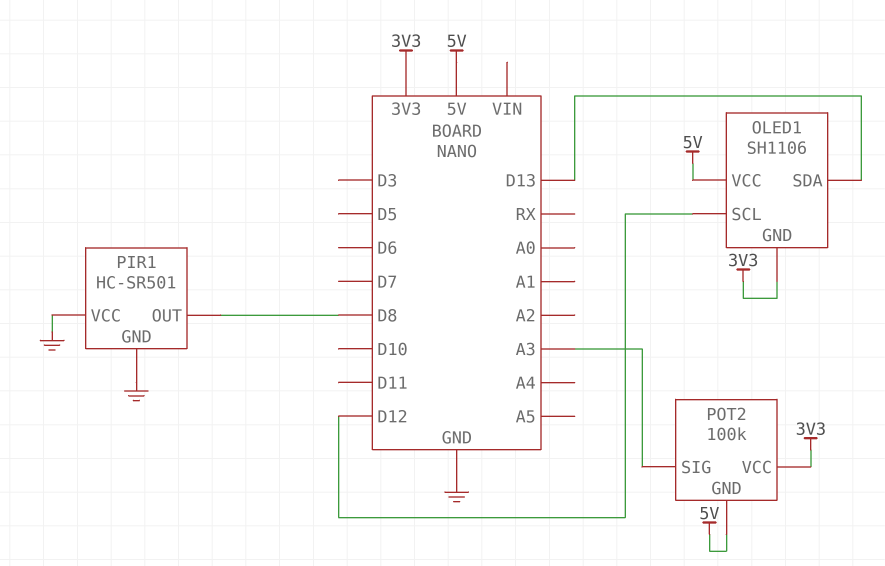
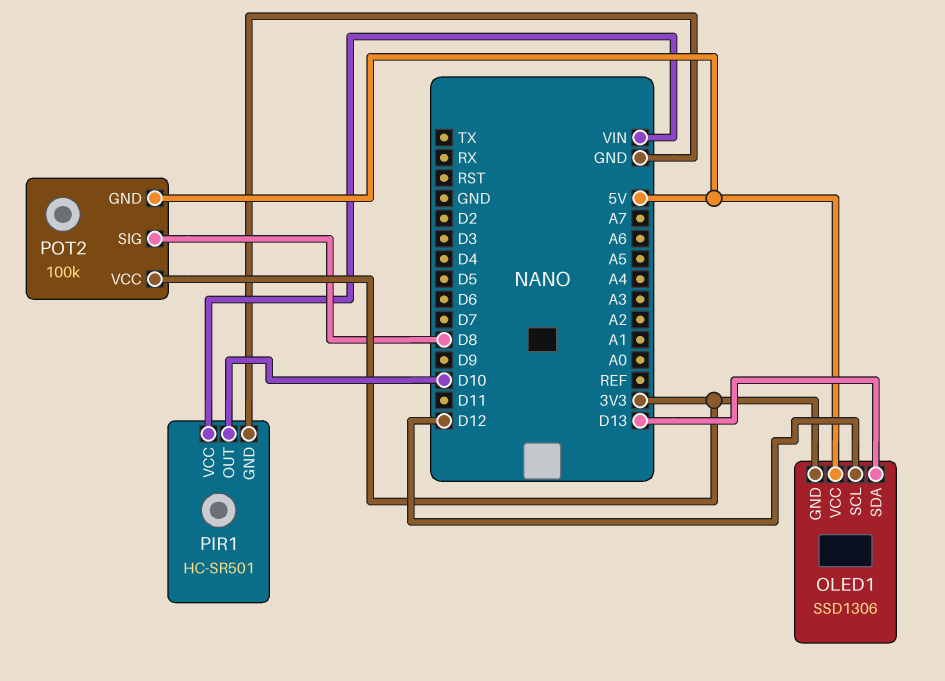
OLED1: SH1106 -> SSD1306
PIR1 pin OUT: D8 -> D10
PIR1 pin VCC: GND -> VIN
POT2 pin SIG: A3 -> D8

